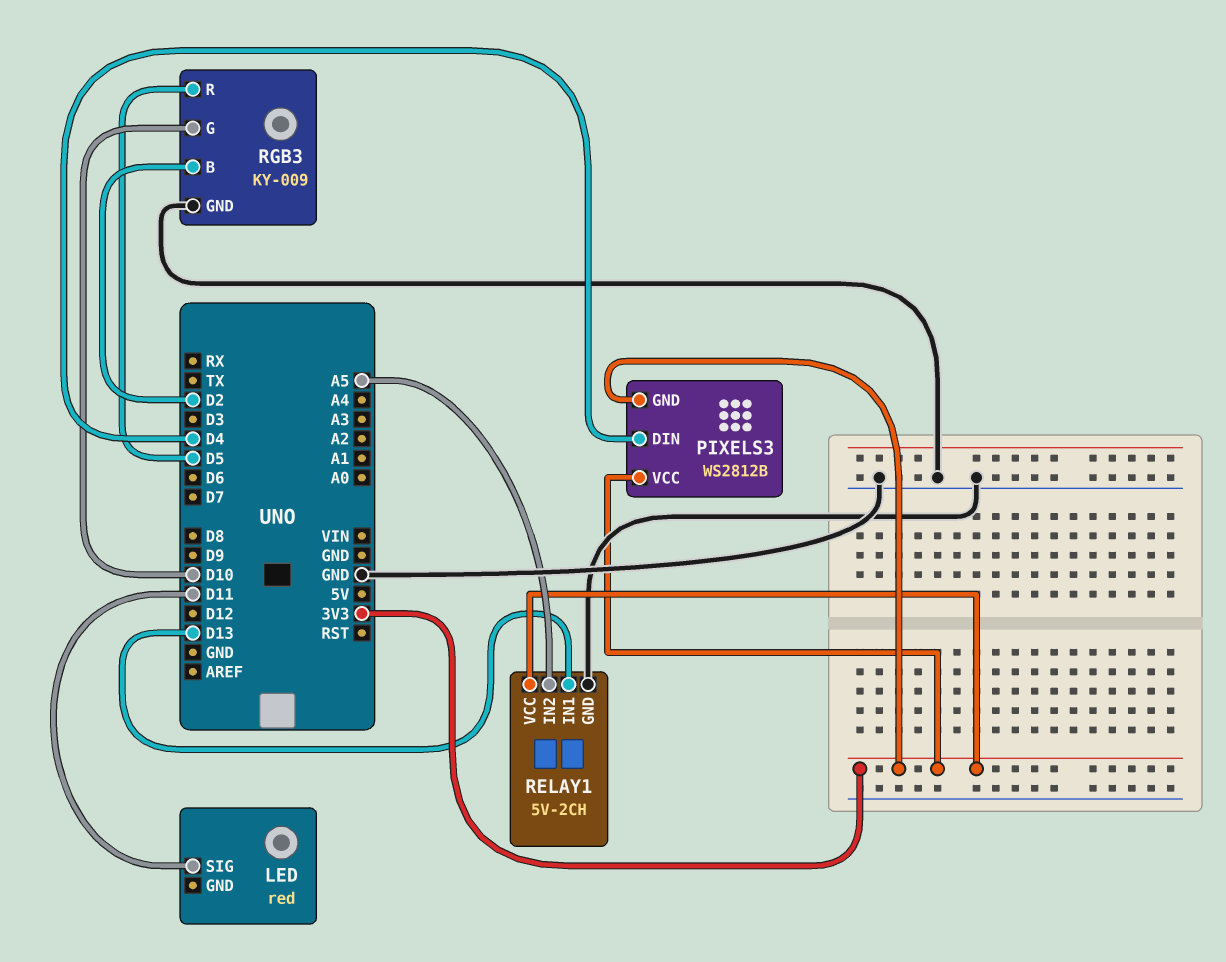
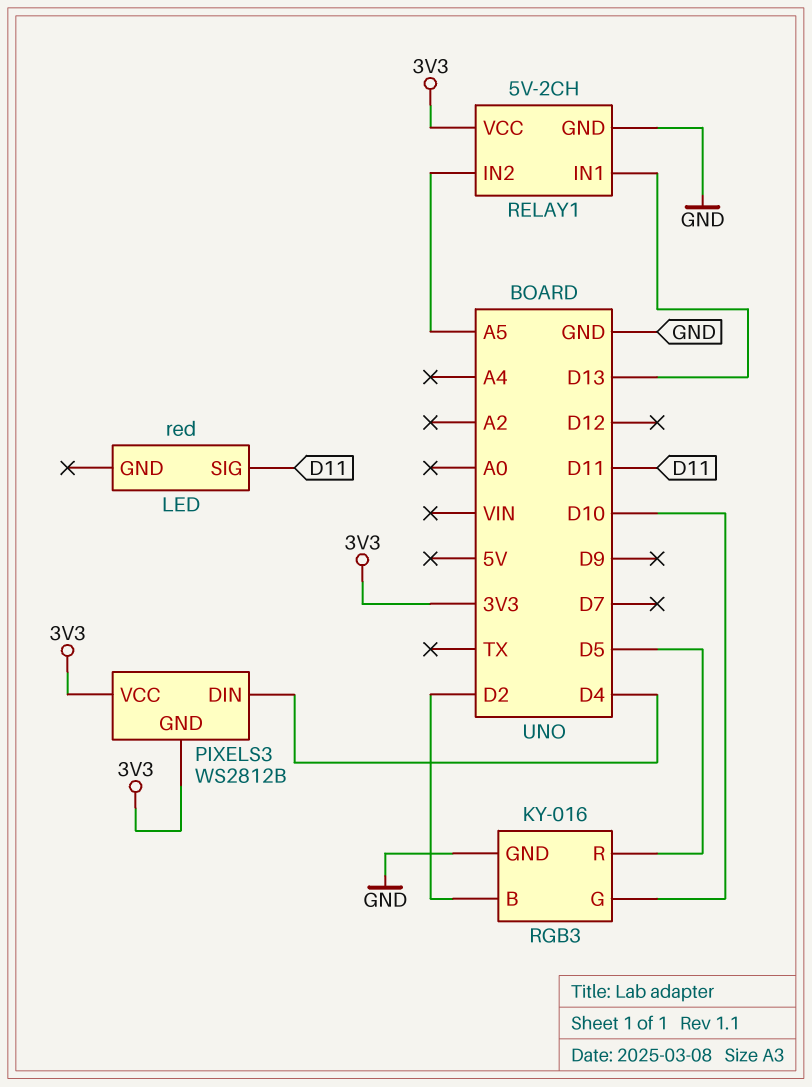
RGB3: KY-009 -> KY-016

